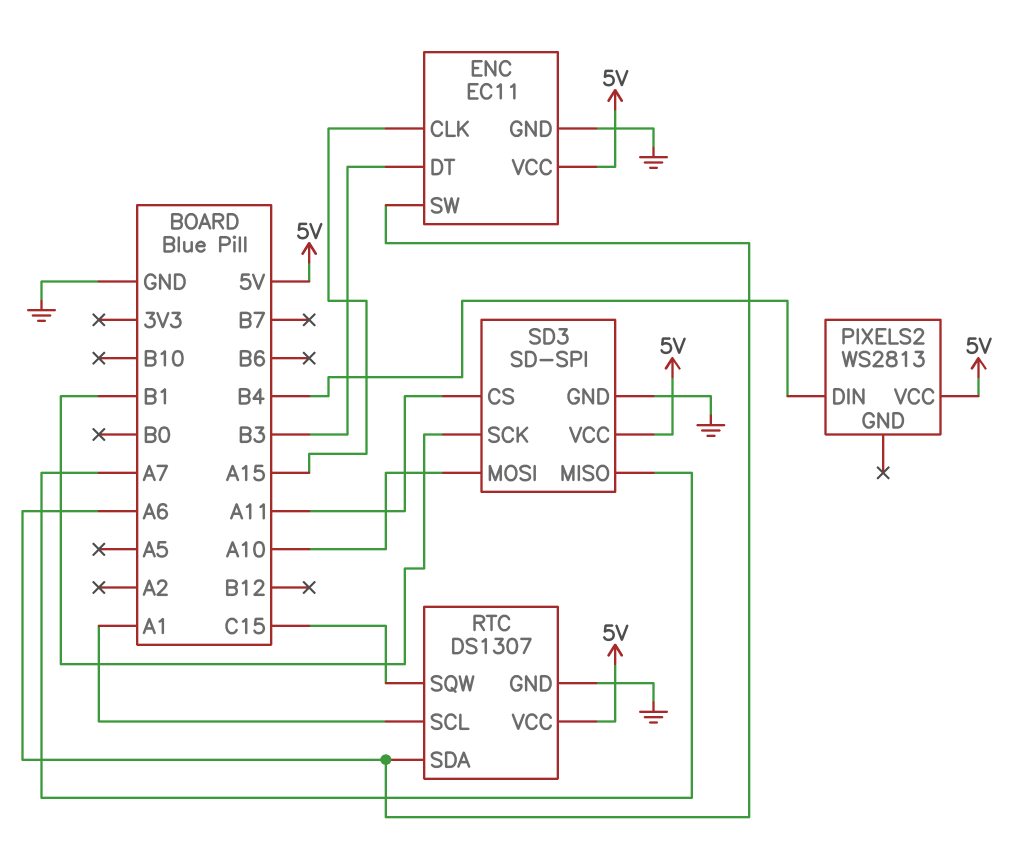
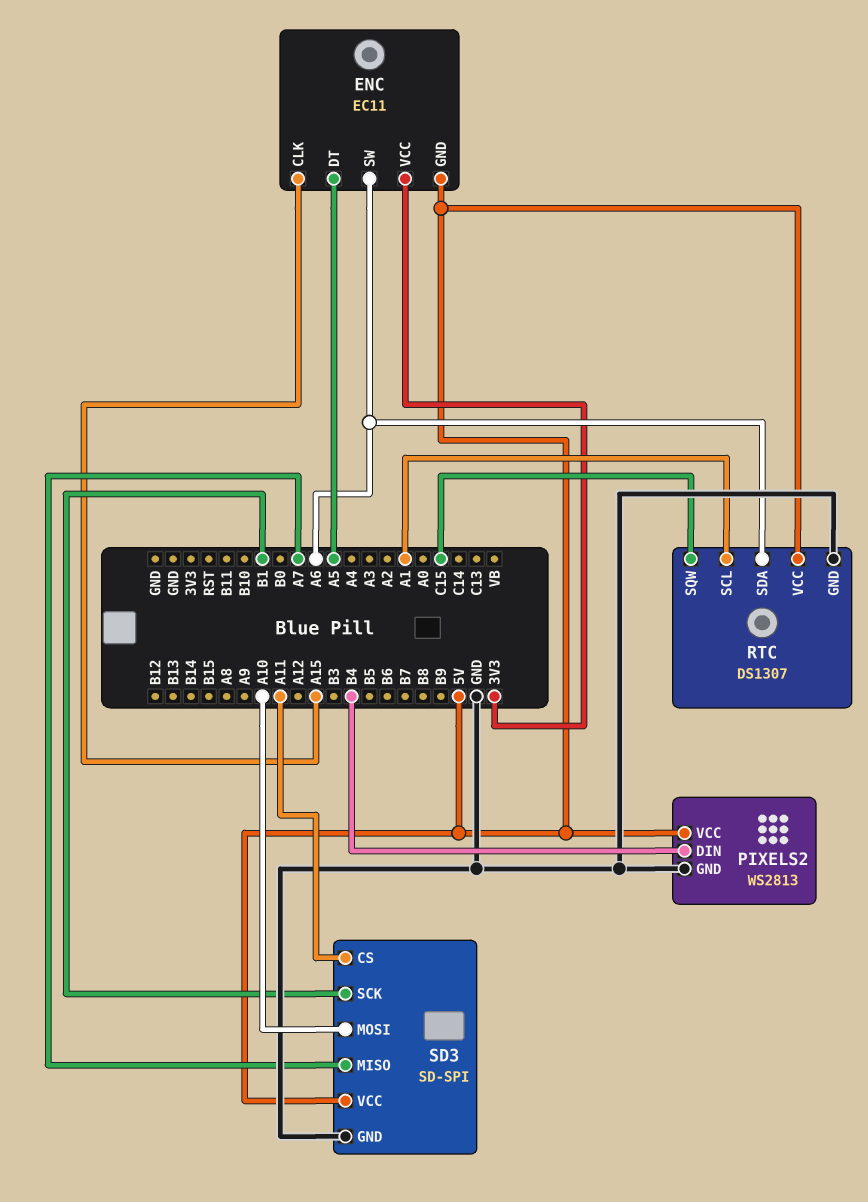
ENC pin DT: B3 -> A5
ENC pin GND: GND -> 5V
ENC pin VCC: 5V -> 3V3
PIXELS2 pin GND: none -> GND

